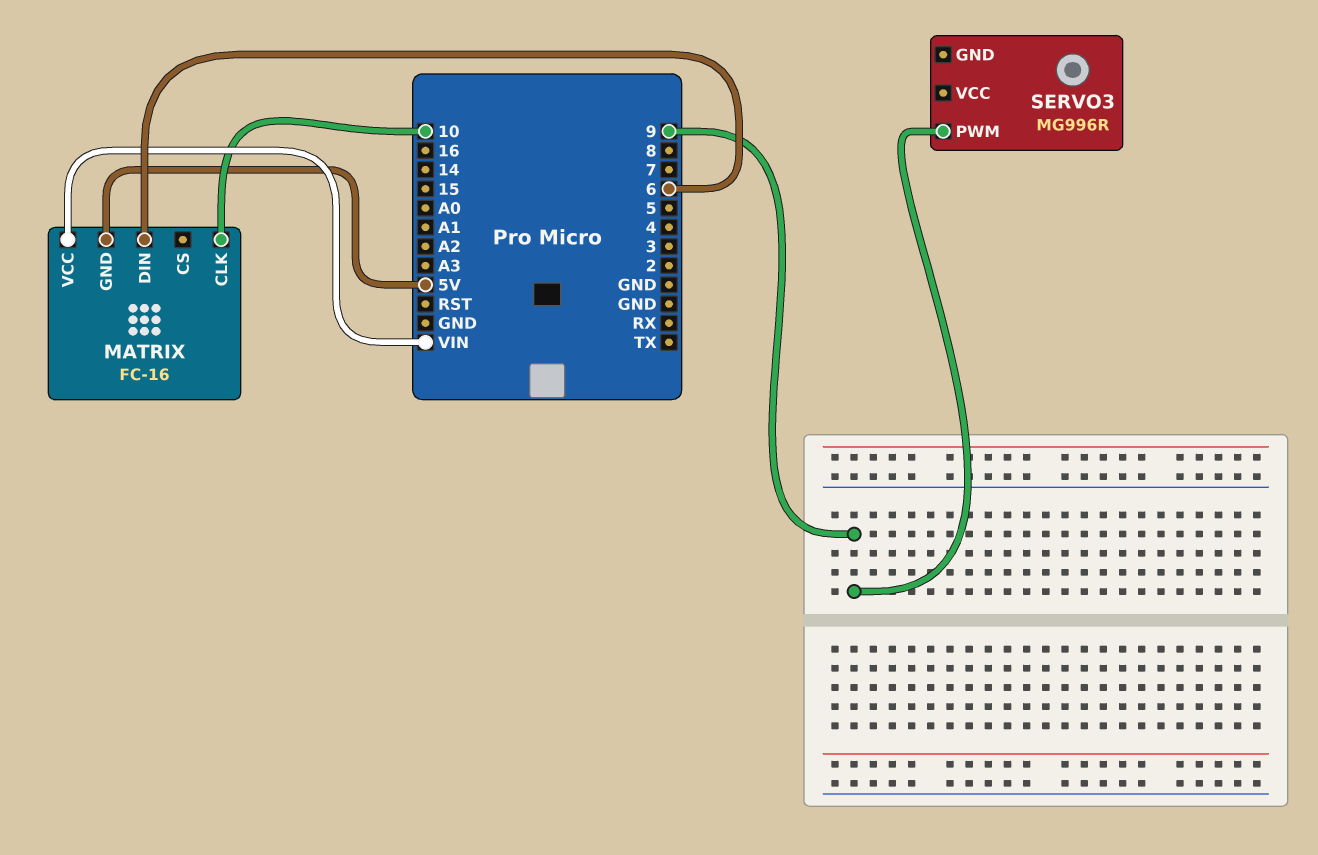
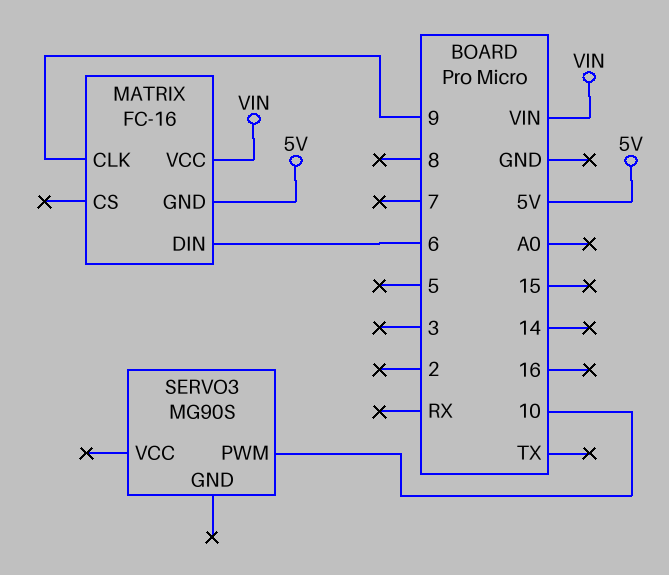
MATRIX pin CLK: 10 -> 9
SERVO3: MG996R -> MG90S
SERVO3 pin PWM: 9 -> 10

